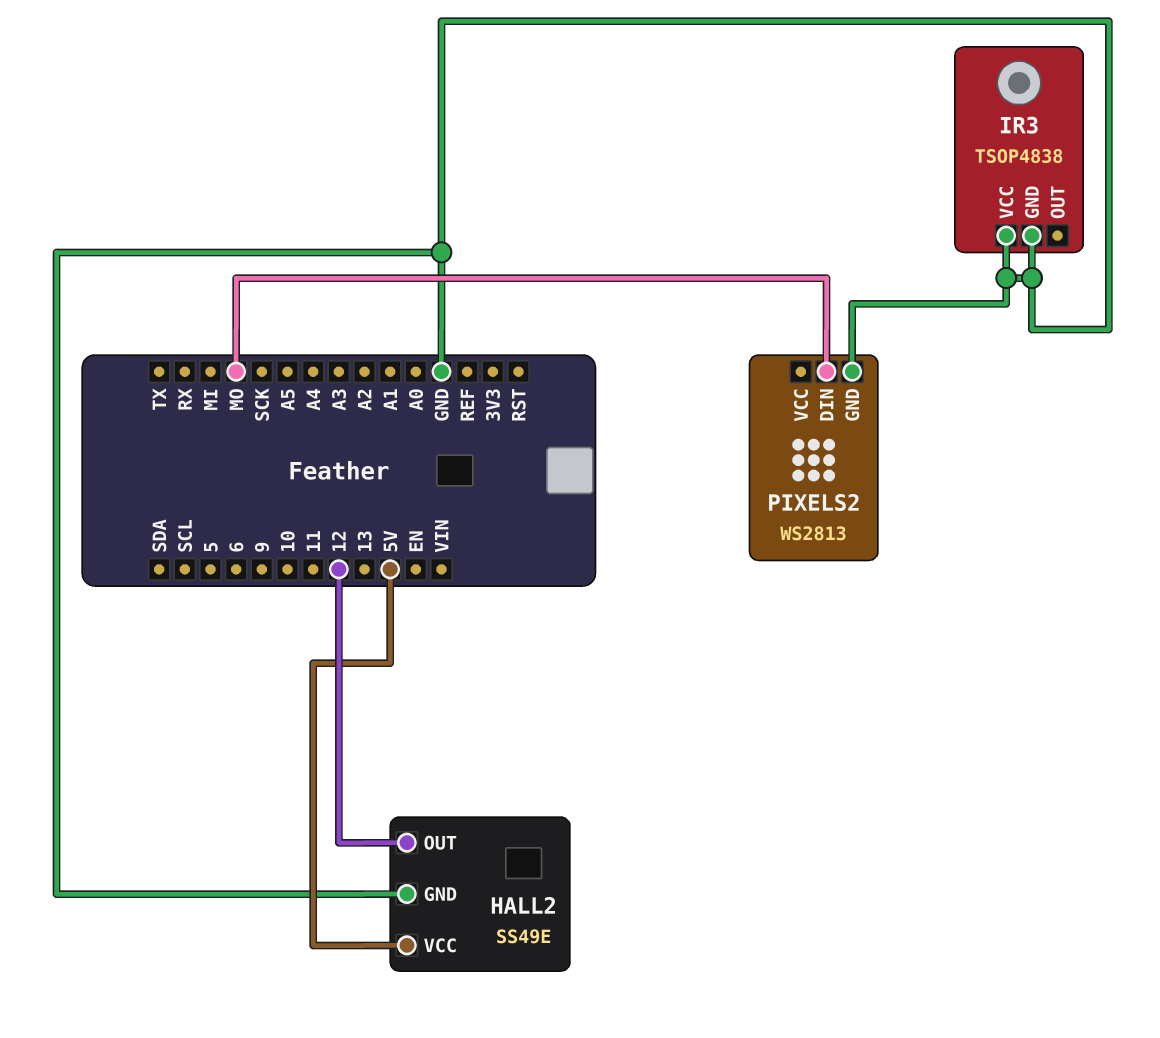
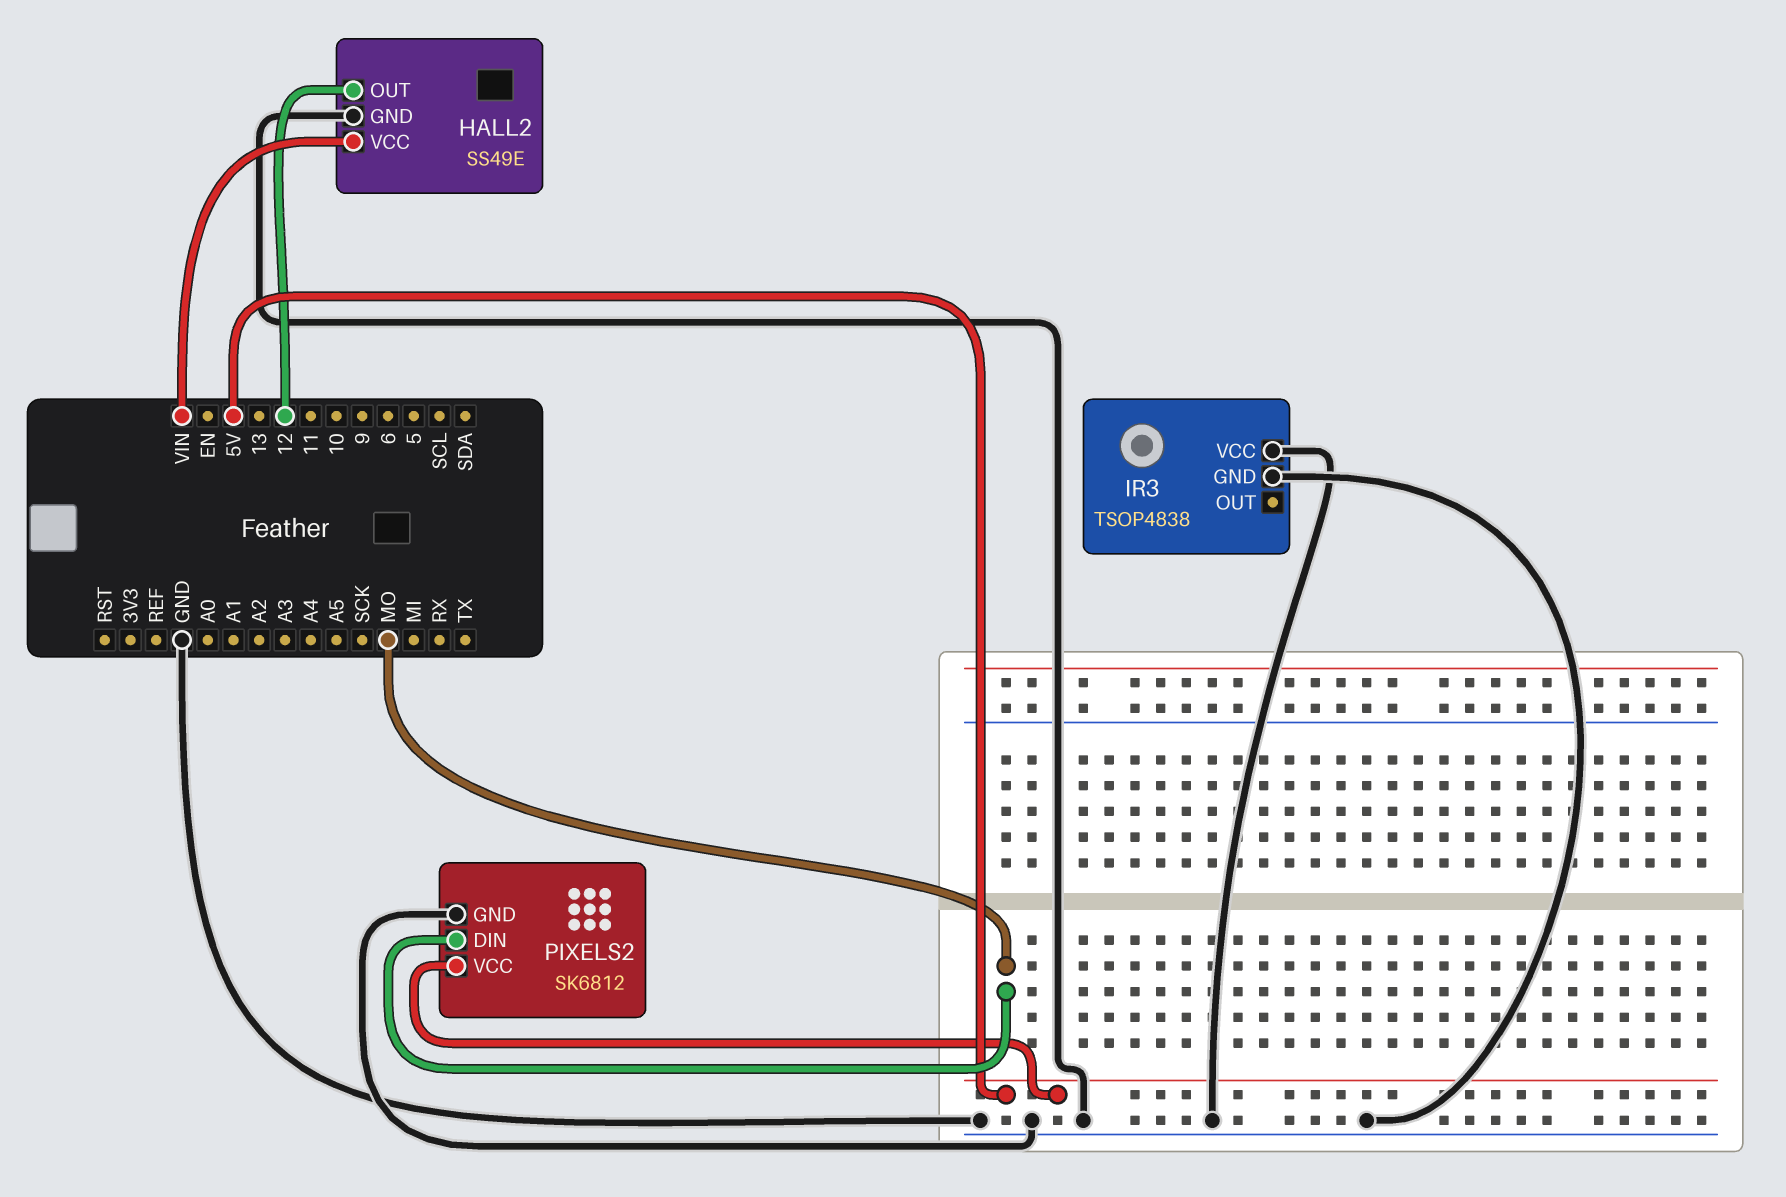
HALL2 pin VCC: 5V -> VIN
PIXELS2: WS2813 -> SK6812
PIXELS2 pin VCC: none -> 5V

